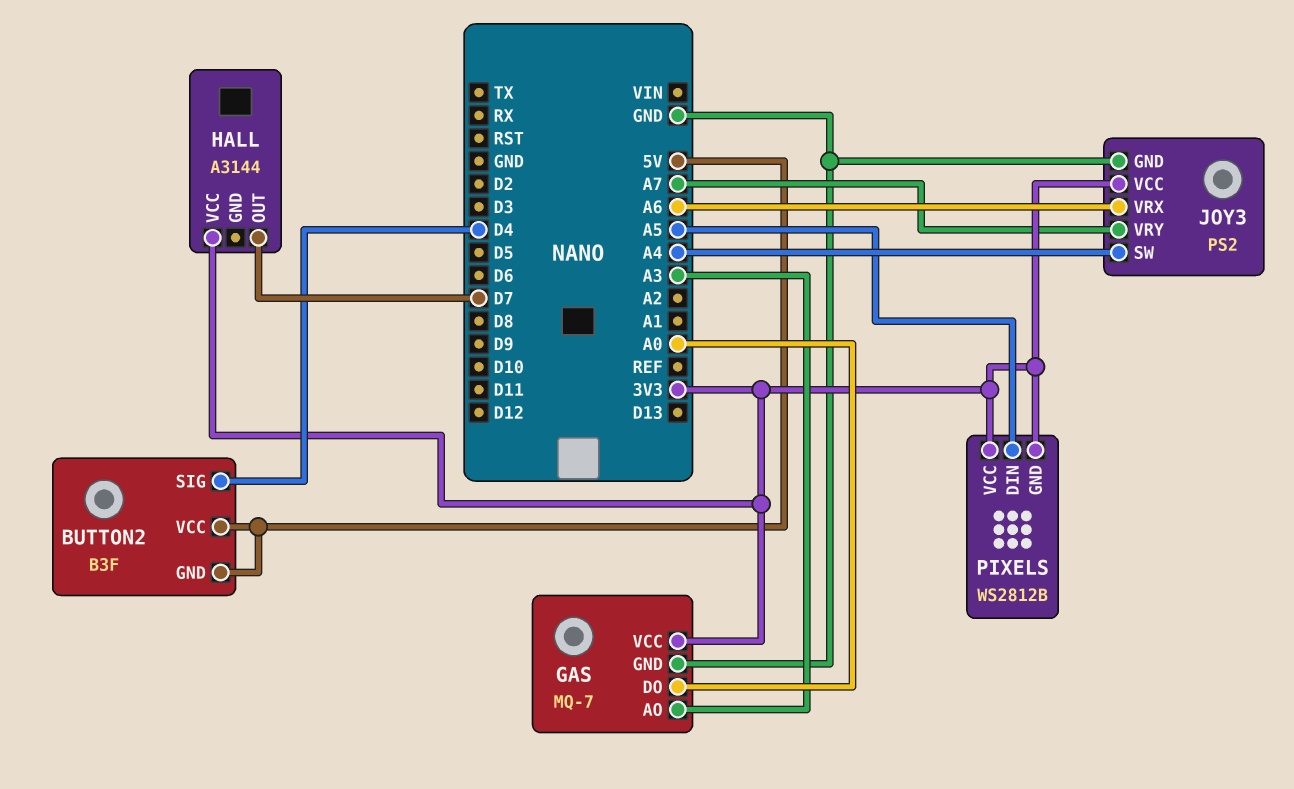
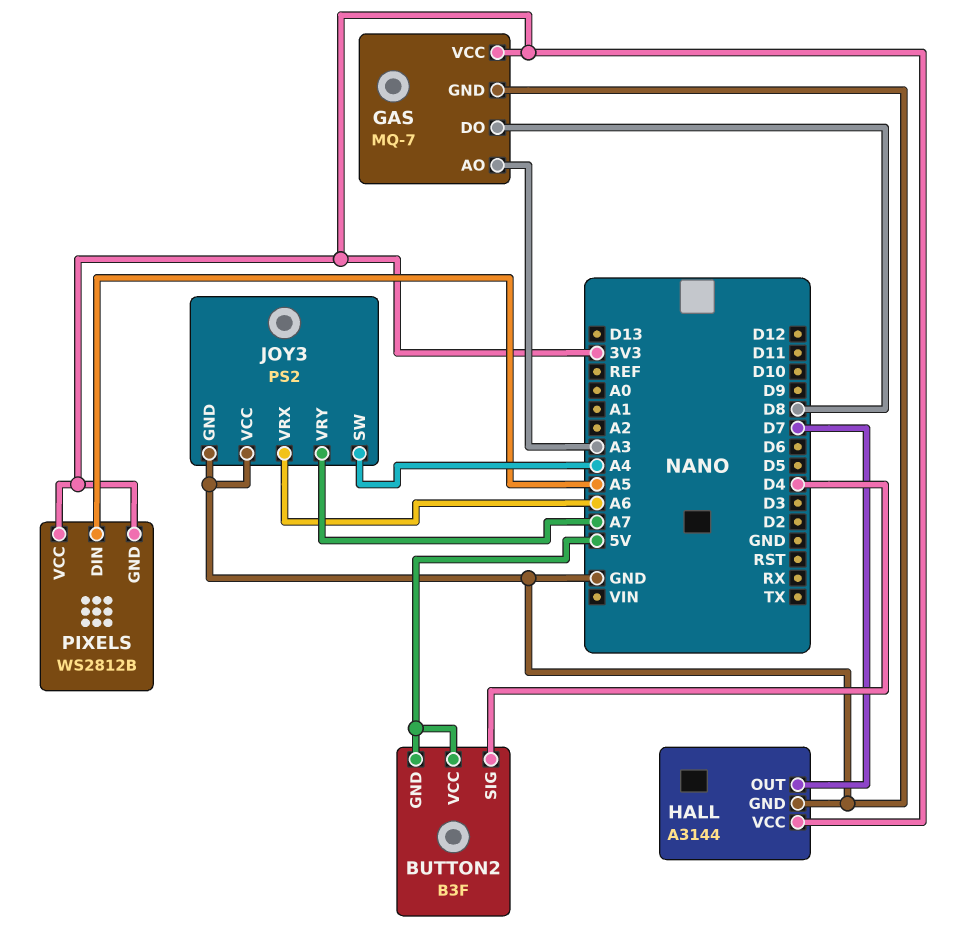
GAS pin DO: A0 -> D8
HALL pin GND: none -> GND
JOY3 pin VCC: 3V3 -> GND

